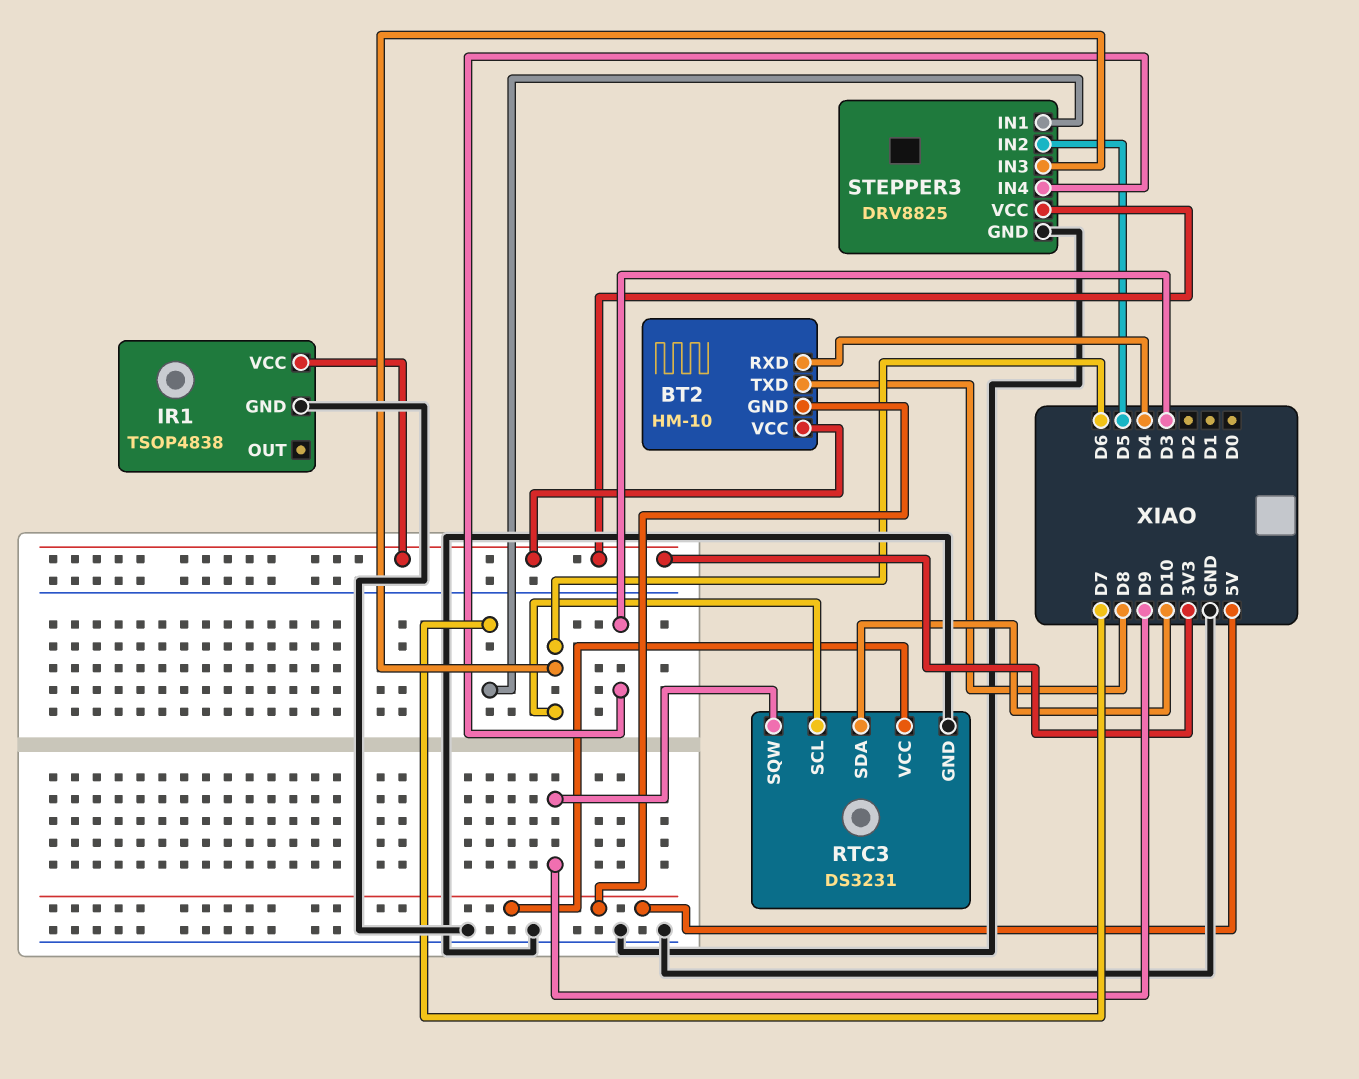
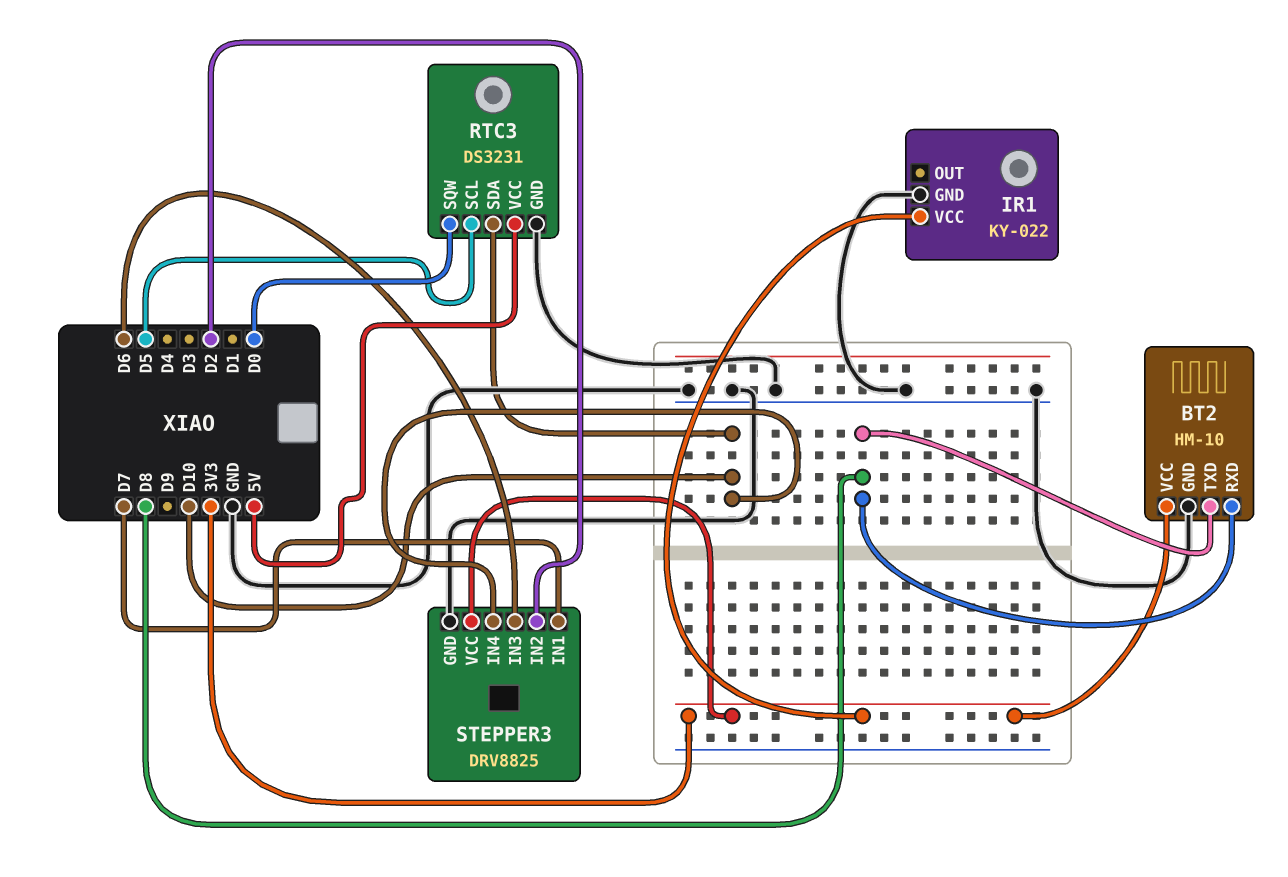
BT2 pin GND: 5V -> GND
BT2 pin RXD: D4 -> D8
IR1: TSOP4838 -> KY-022
RTC3 pin SCL: D6 -> D5
RTC3 pin SQW: D9 -> D0
STEPPER3 pin IN2: D5 -> D2
STEPPER3 pin IN4: D3 -> D10

